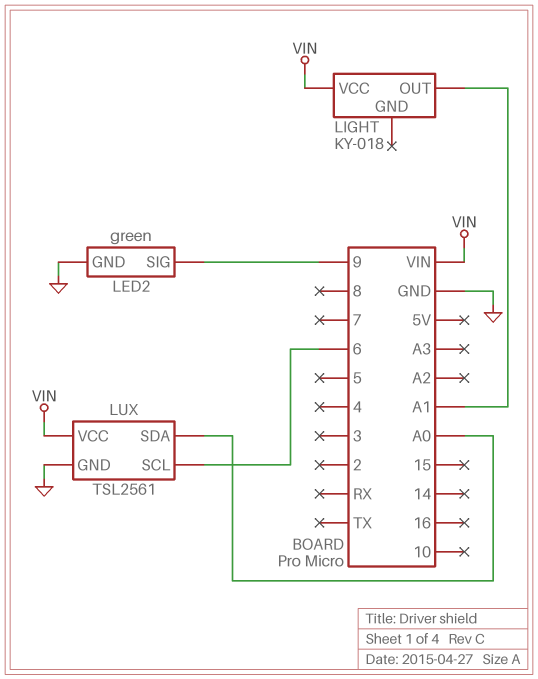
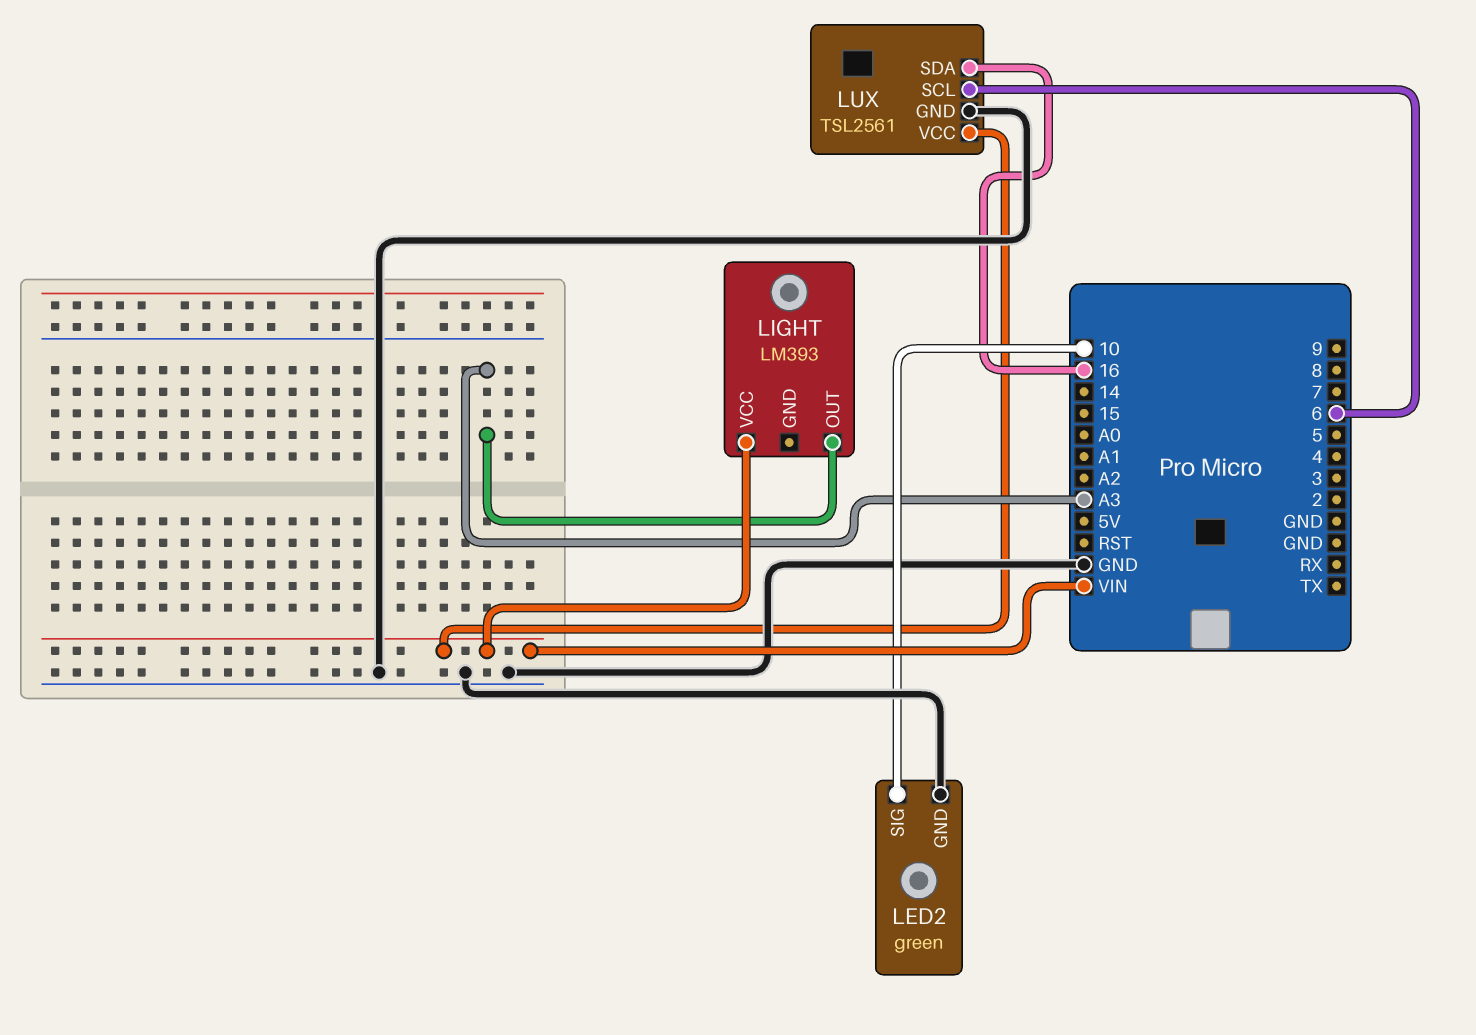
LED2 pin SIG: 9 -> 10
LIGHT: KY-018 -> LM393
LIGHT pin OUT: A1 -> A3
LUX pin SDA: A0 -> 16

